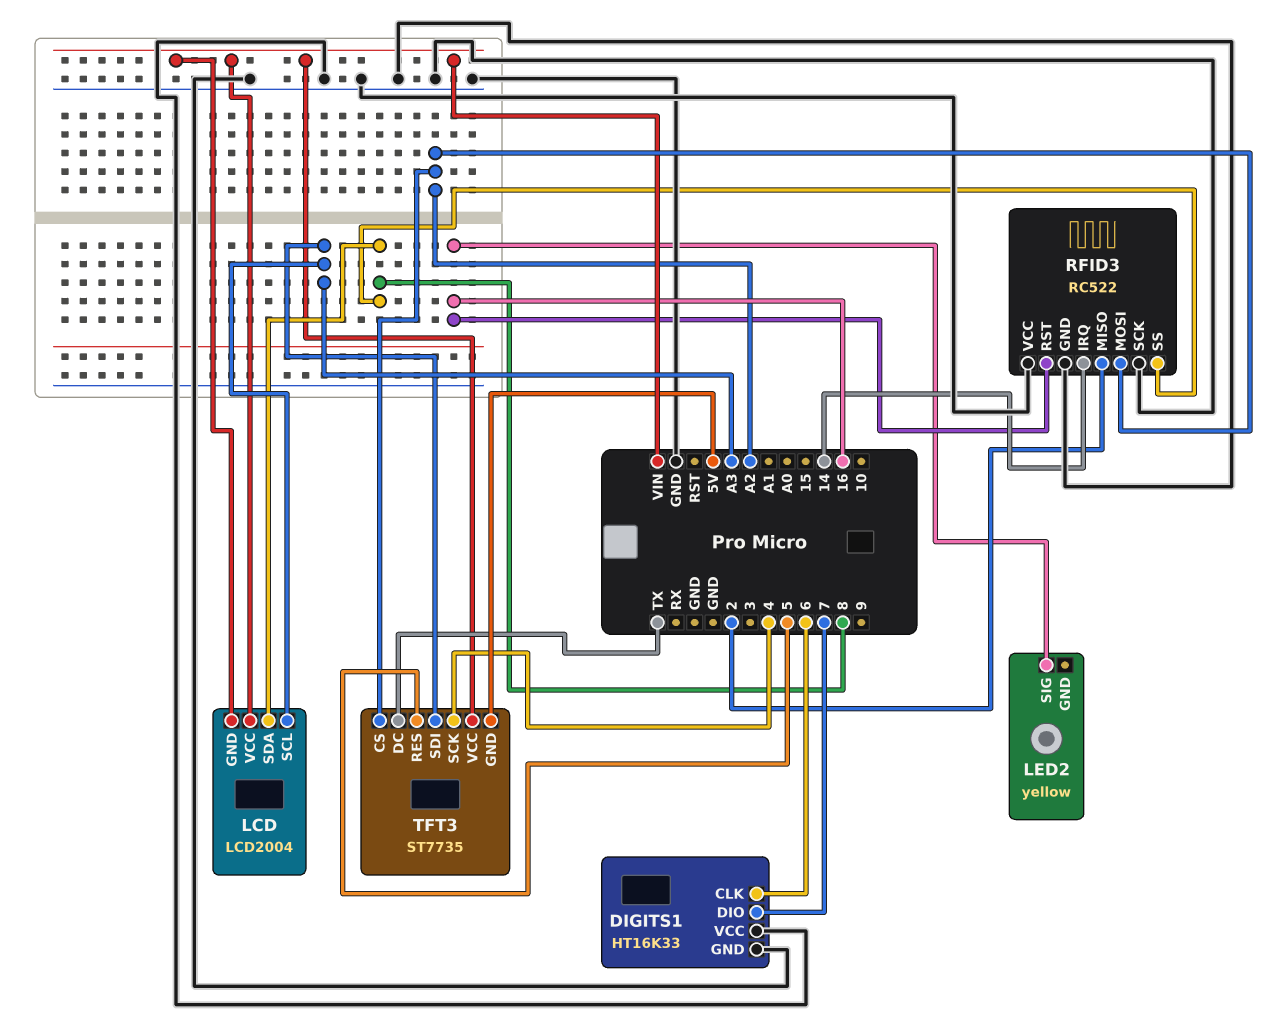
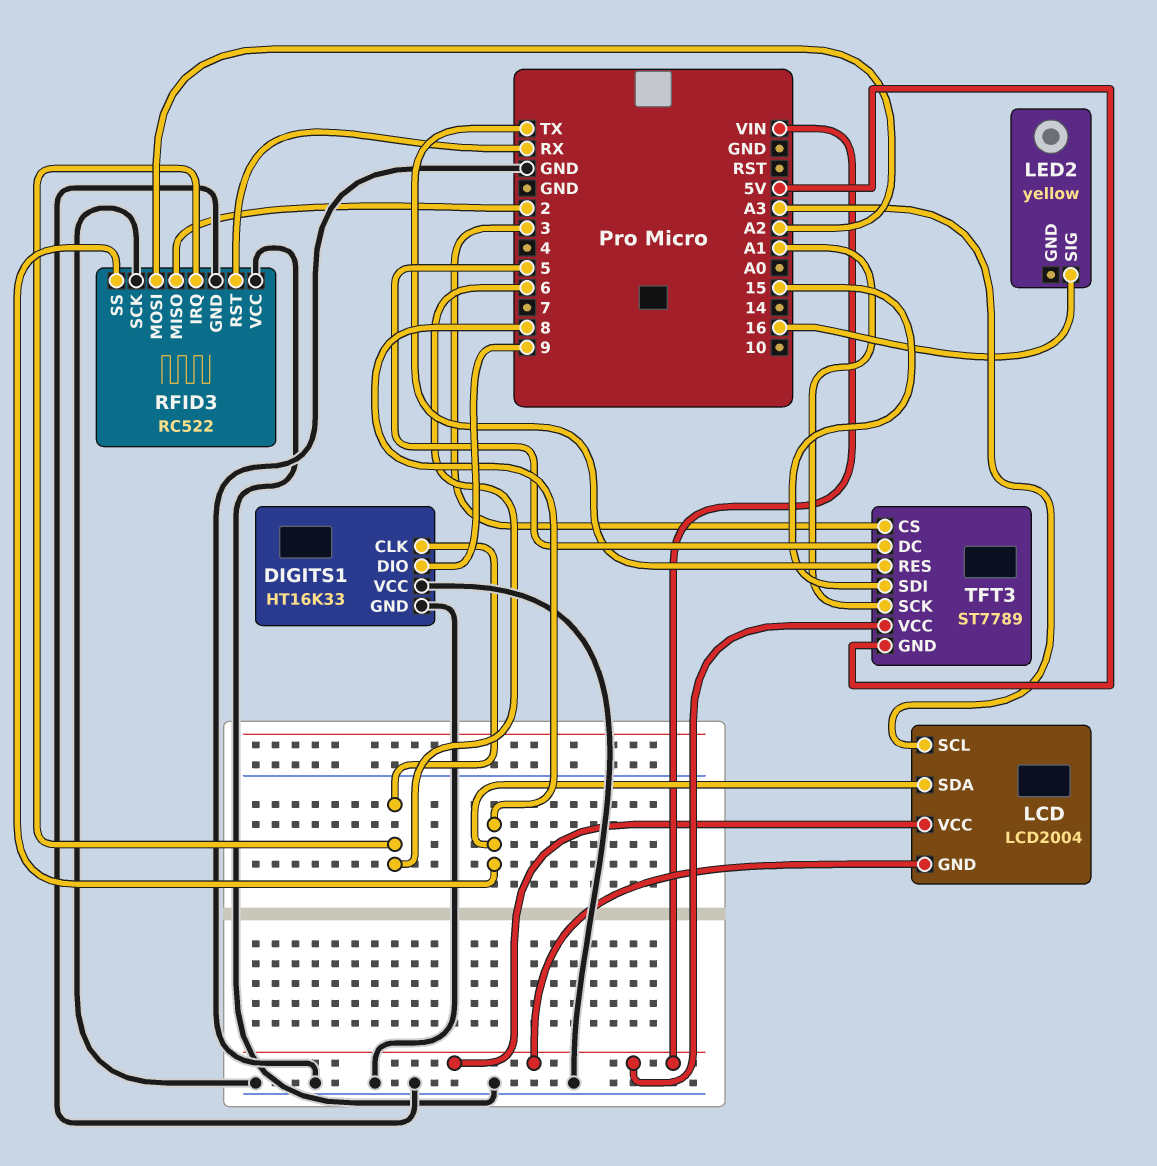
DIGITS1 pin DIO: 7 -> 9
RFID3 pin IRQ: 14 -> 6
RFID3 pin RST: 16 -> RX
TFT3: ST7735 -> ST7789
TFT3 pin CS: A2 -> 3
TFT3 pin DC: TX -> 5
TFT3 pin RES: 5 -> TX
TFT3 pin SCK: 4 -> A1
TFT3 pin SDI: A3 -> 15

